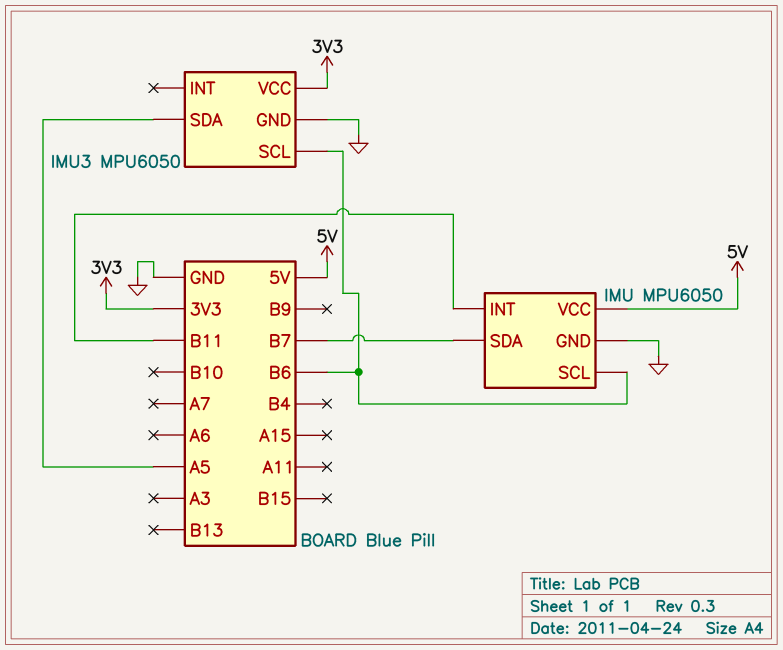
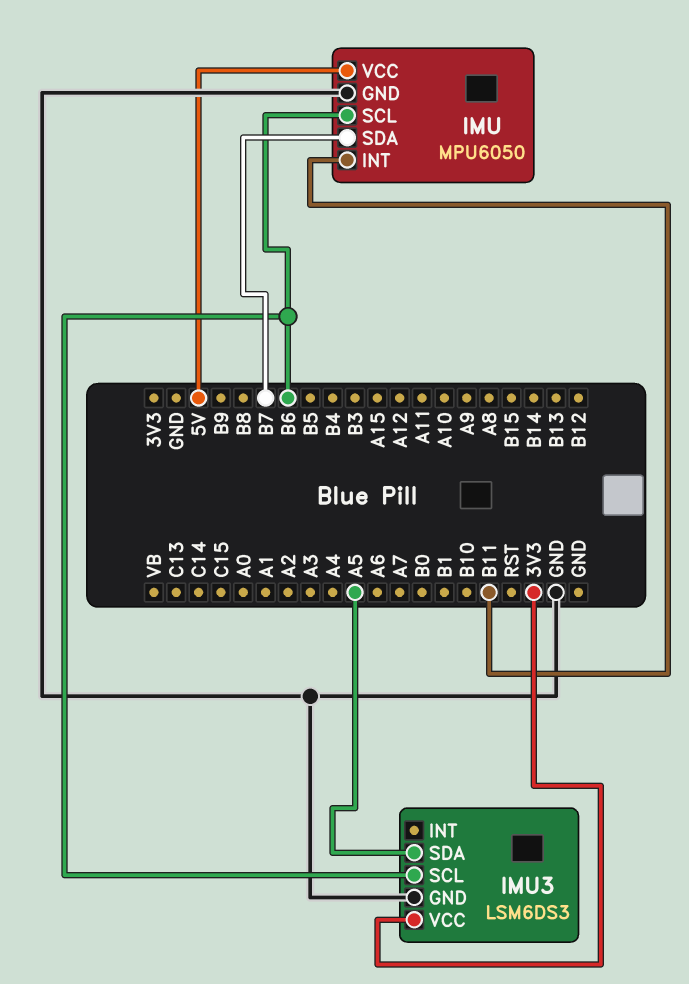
IMU3: MPU6050 -> LSM6DS3

